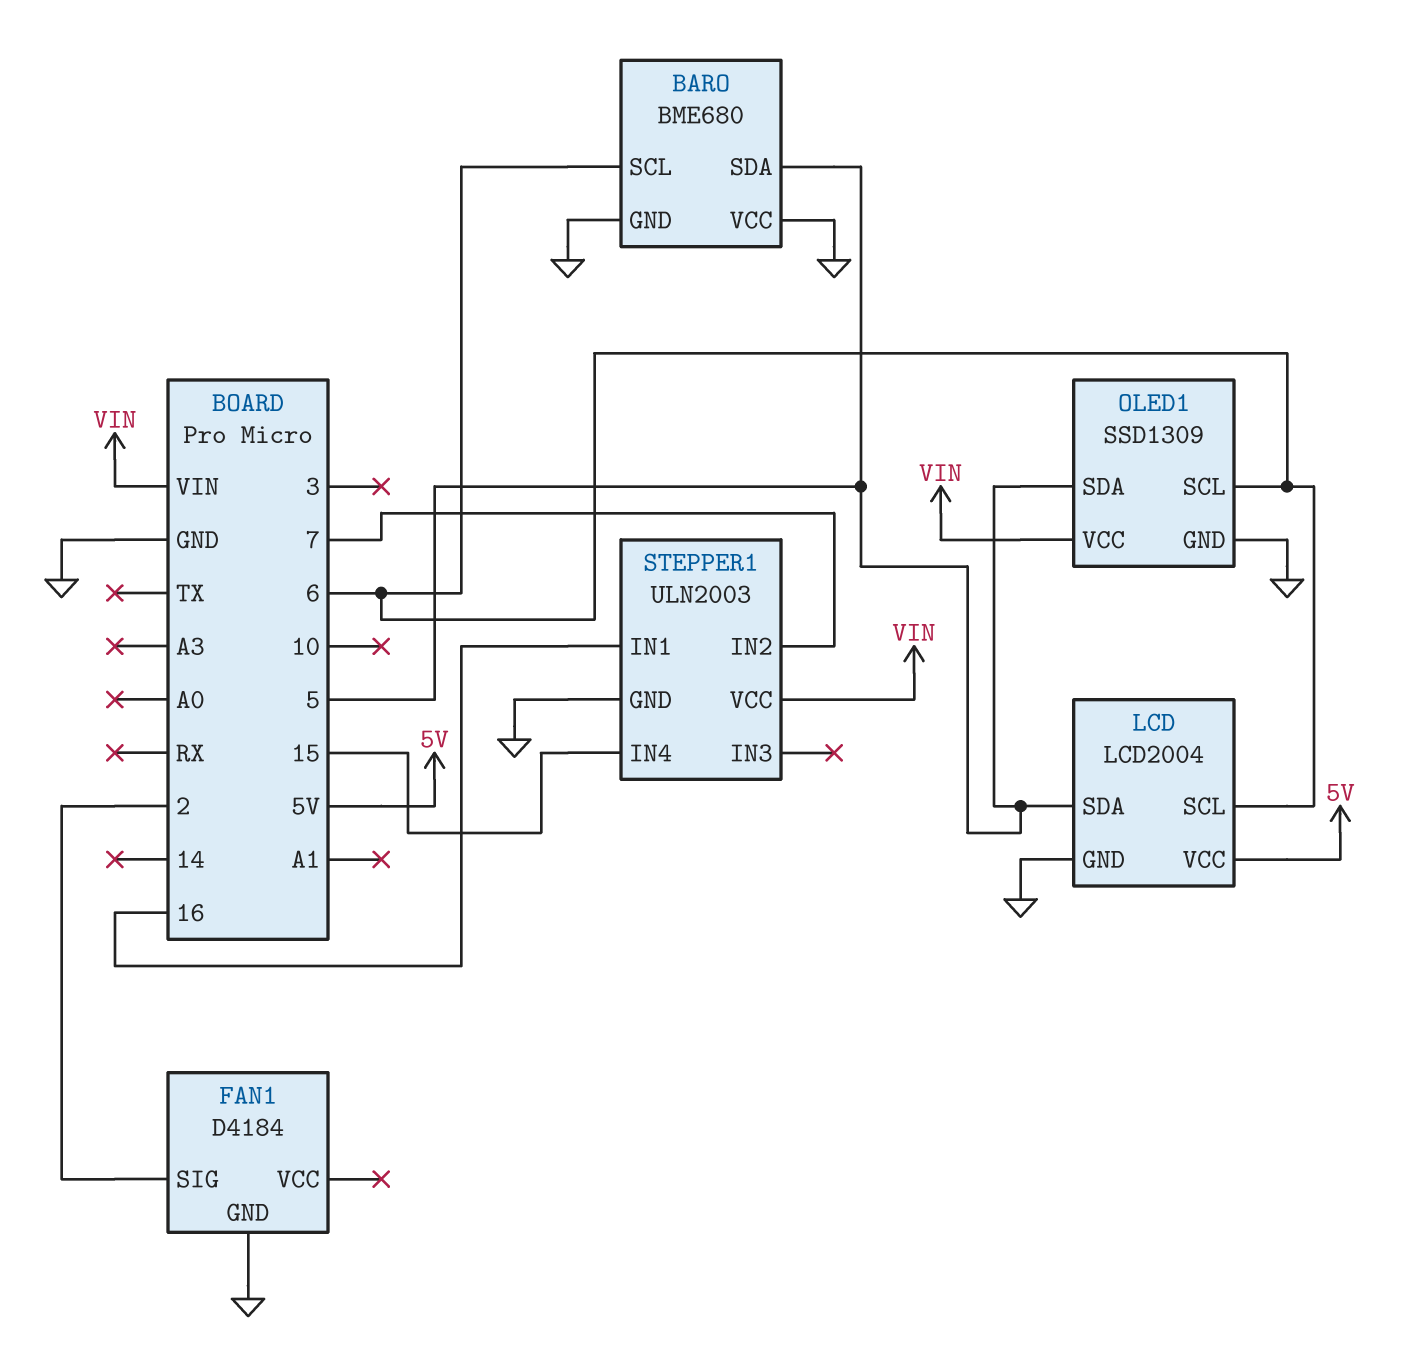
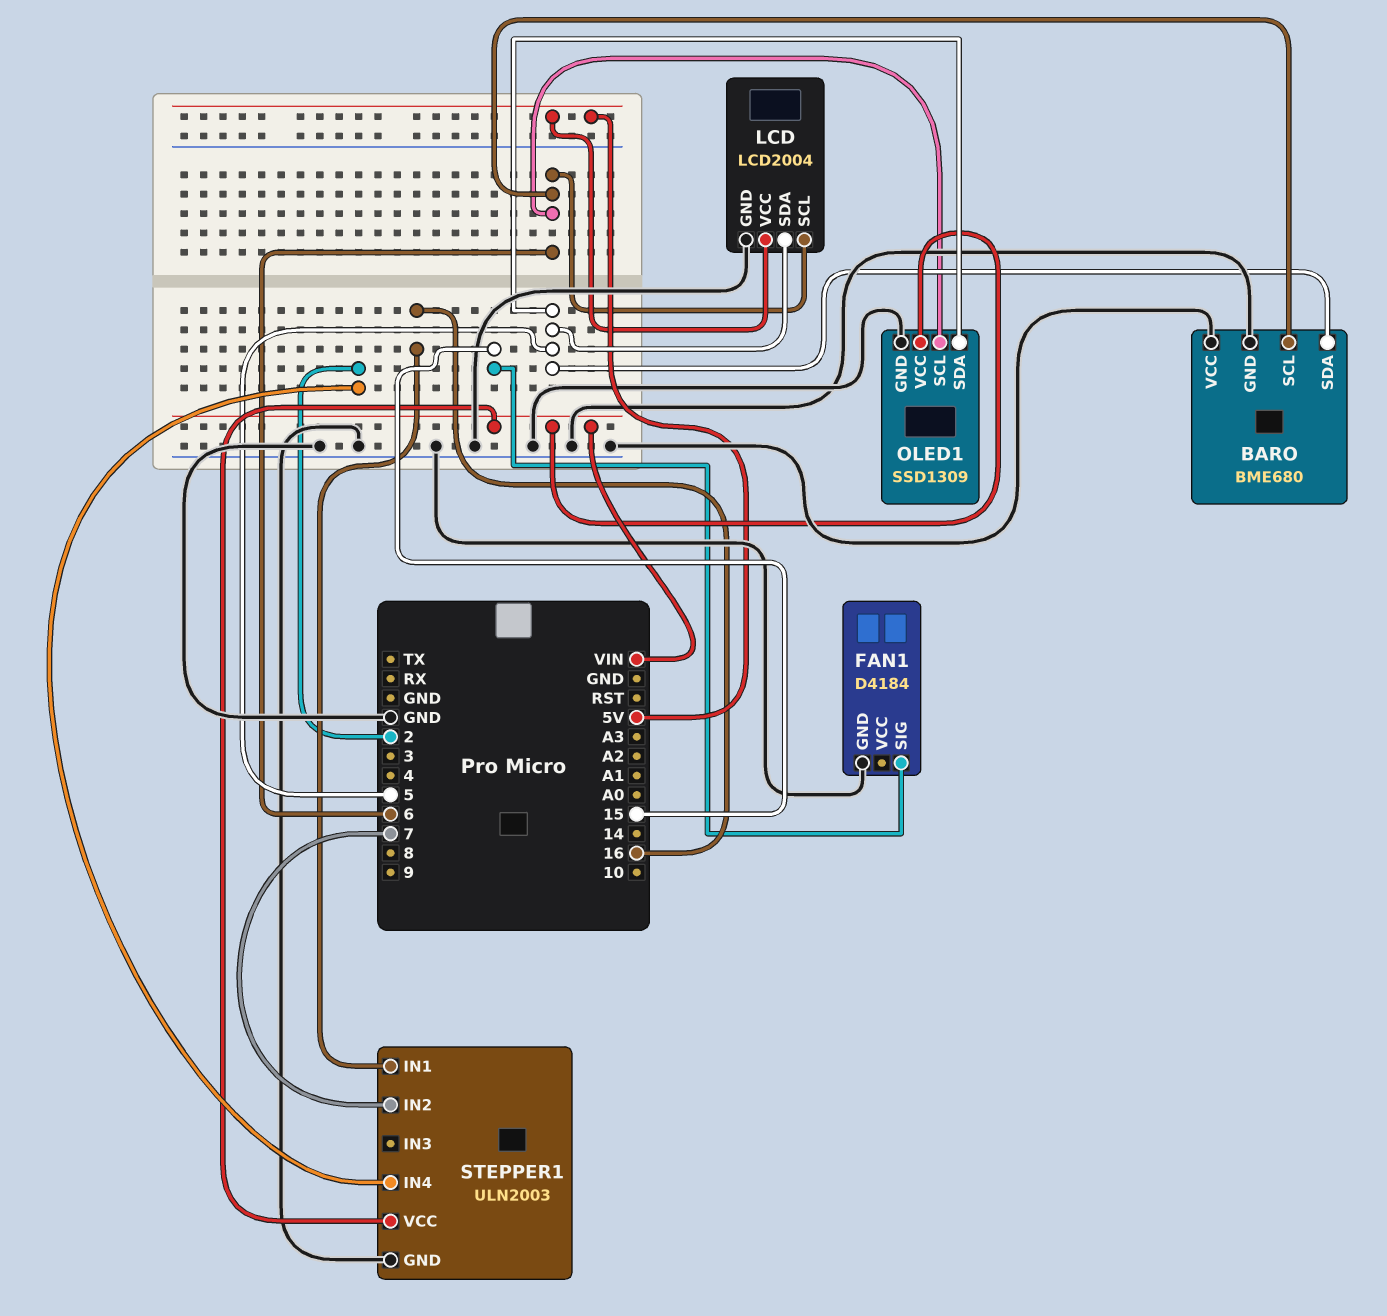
FAN1 pin SIG: 2 -> 15
STEPPER1 pin IN4: 15 -> 2

